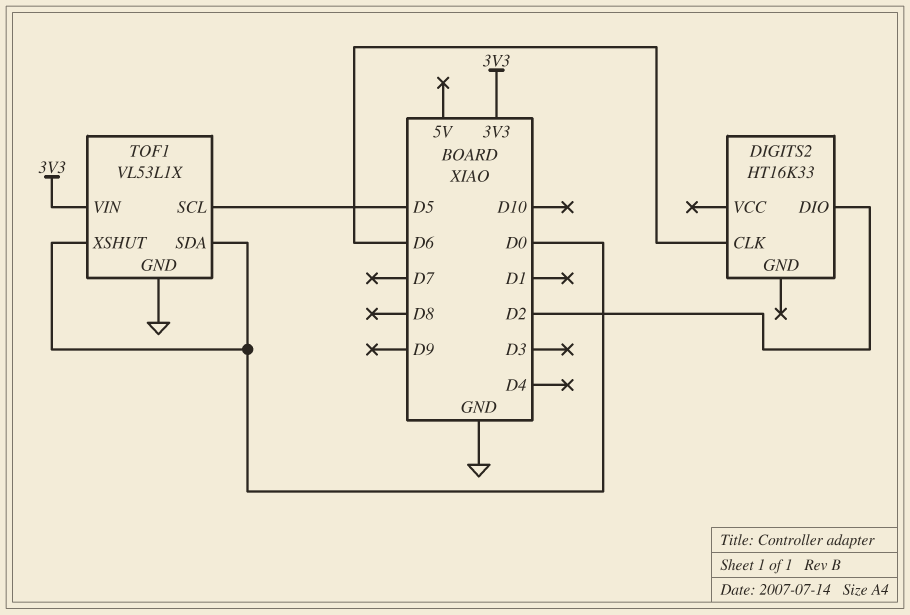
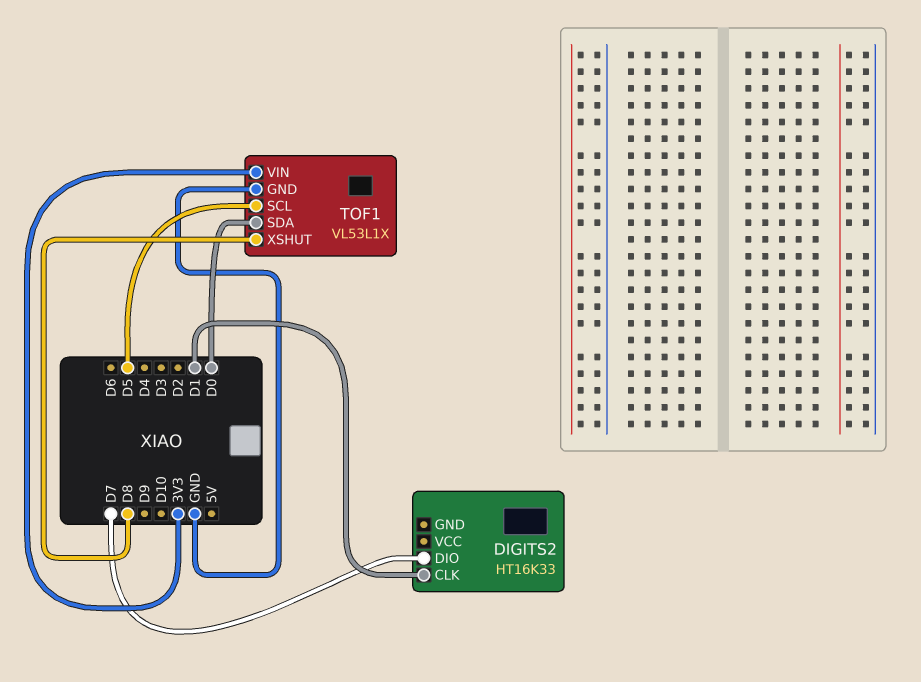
DIGITS2 pin CLK: D6 -> D1
DIGITS2 pin DIO: D2 -> D7
TOF1 pin XSHUT: D0 -> D8

